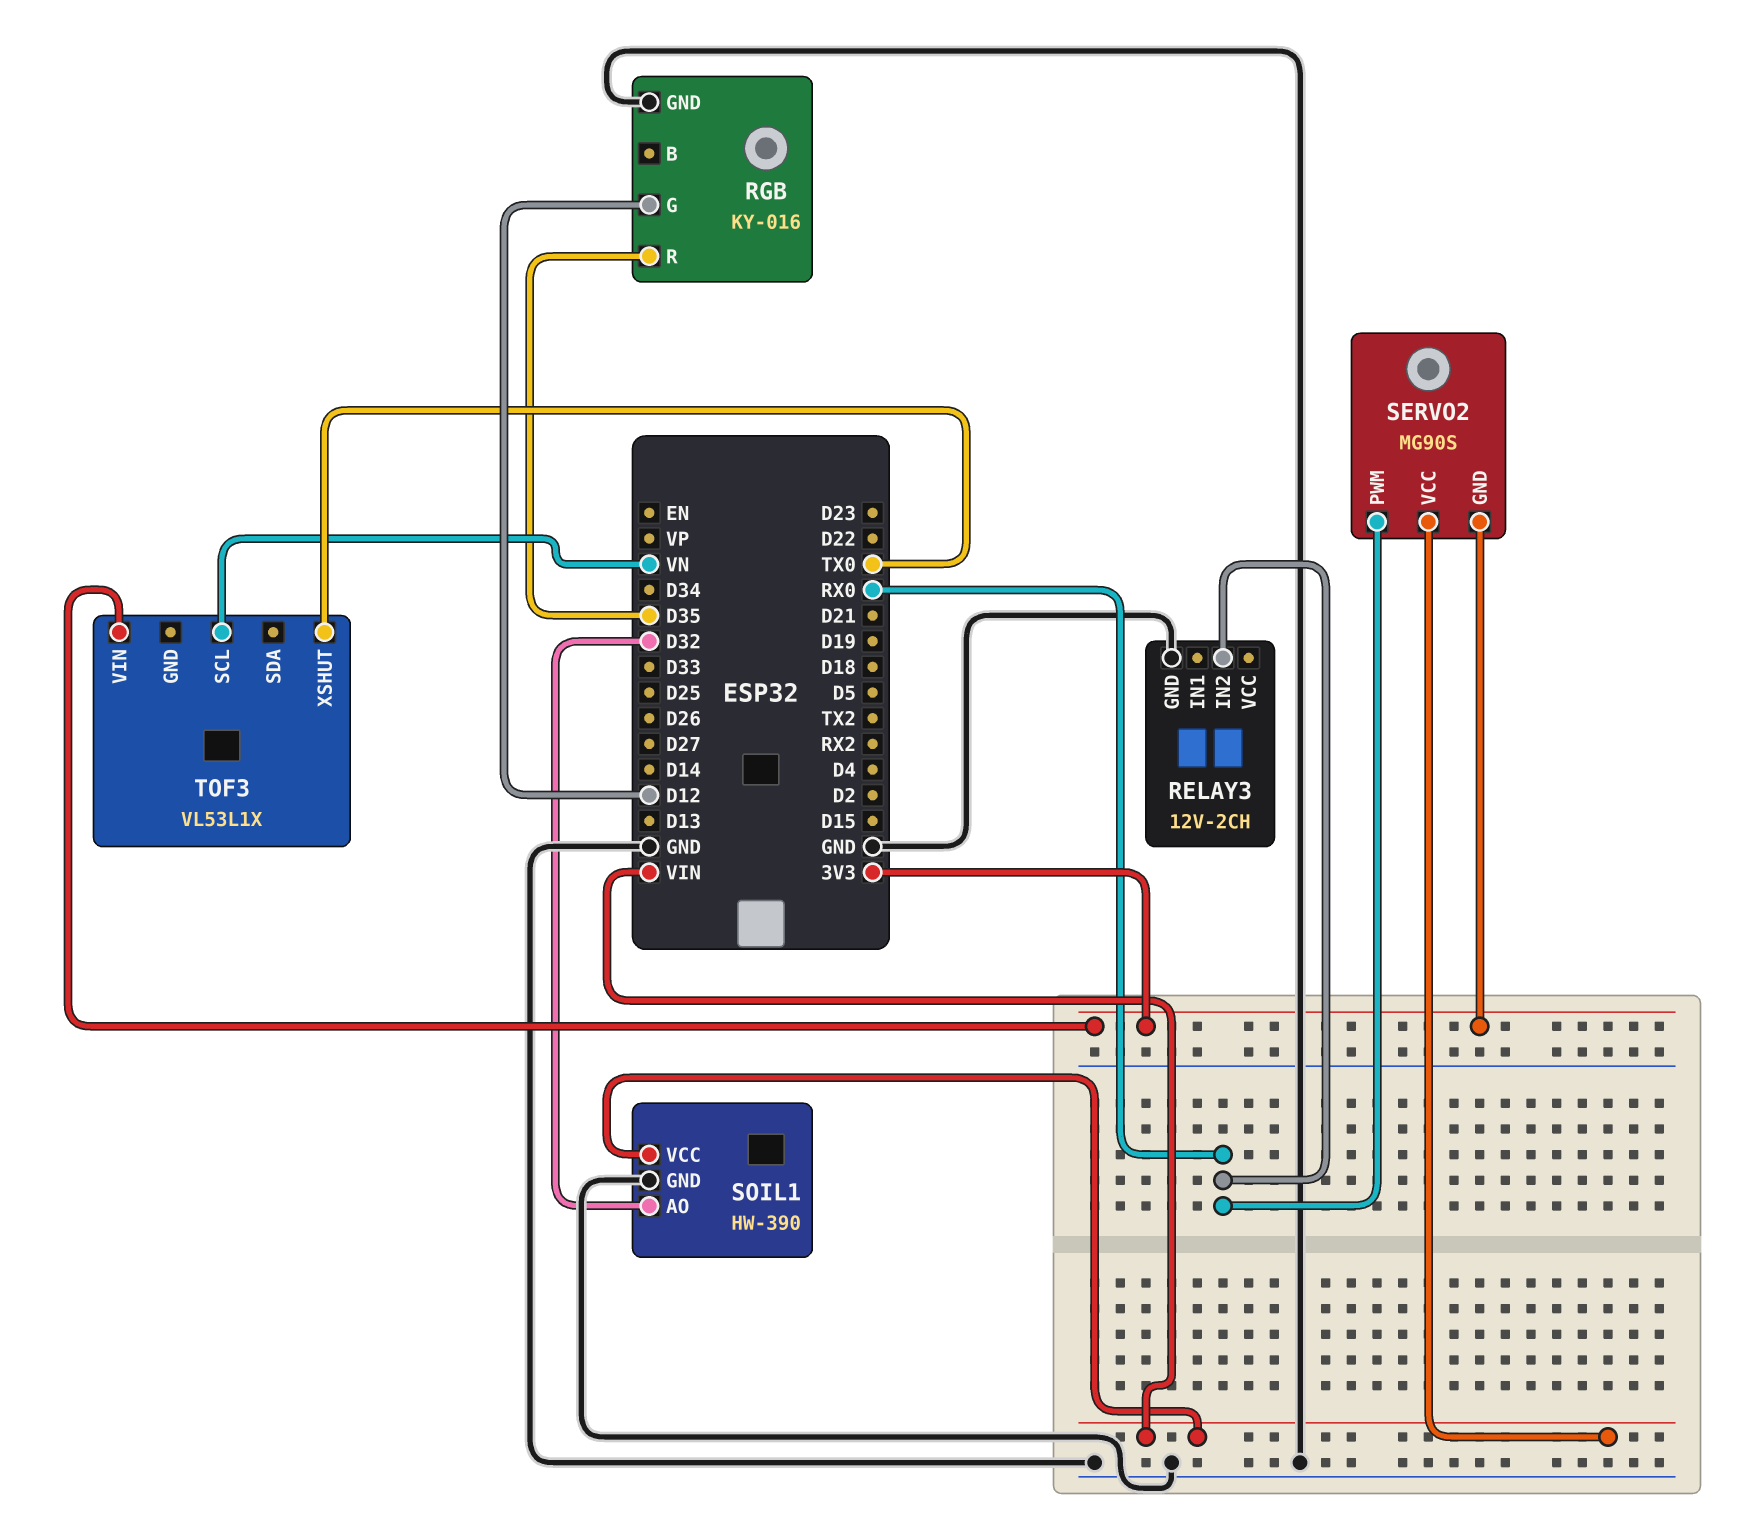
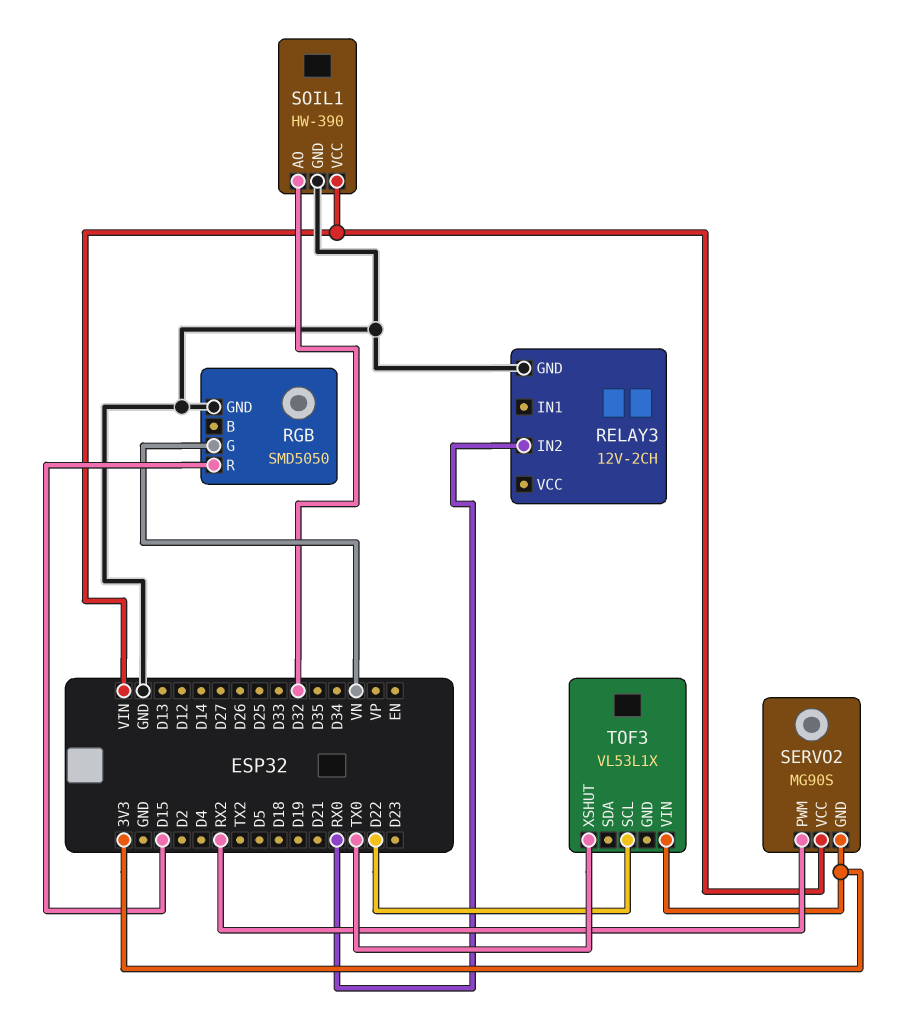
RGB: KY-016 -> SMD5050
RGB pin G: D12 -> VN
RGB pin R: D35 -> D15
SERVO2 pin PWM: RX0 -> RX2
TOF3 pin SCL: VN -> D22

